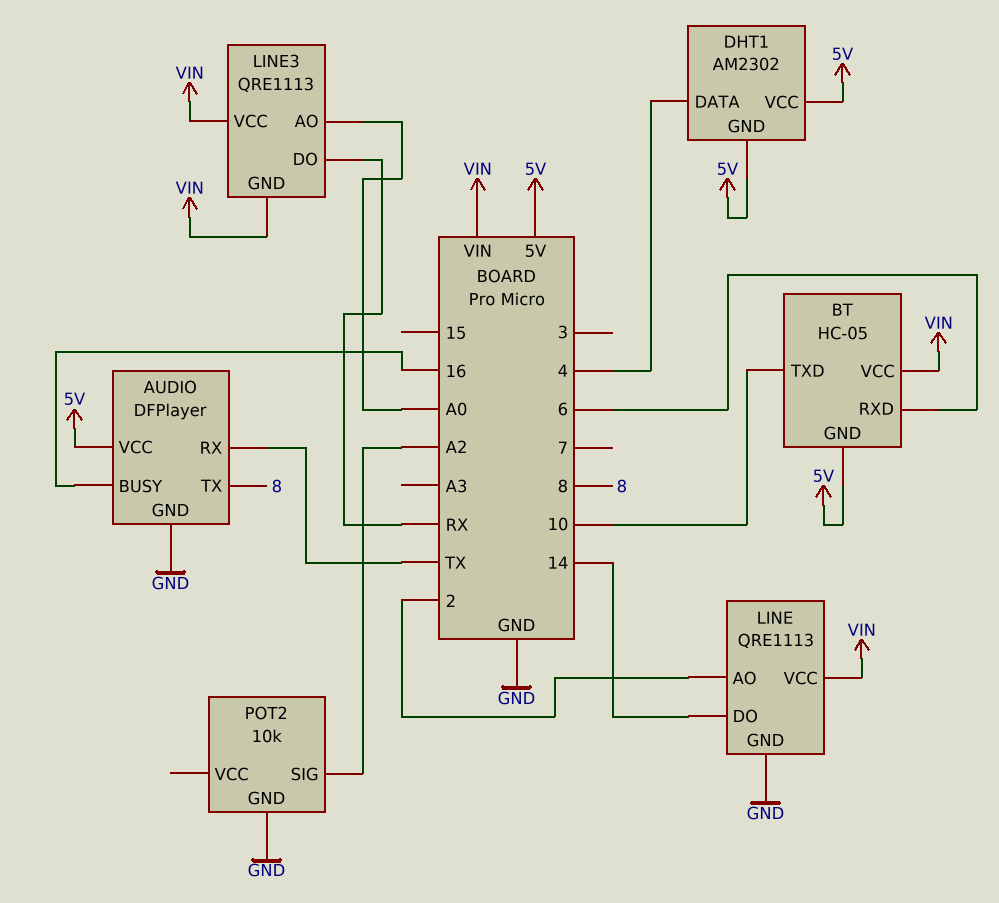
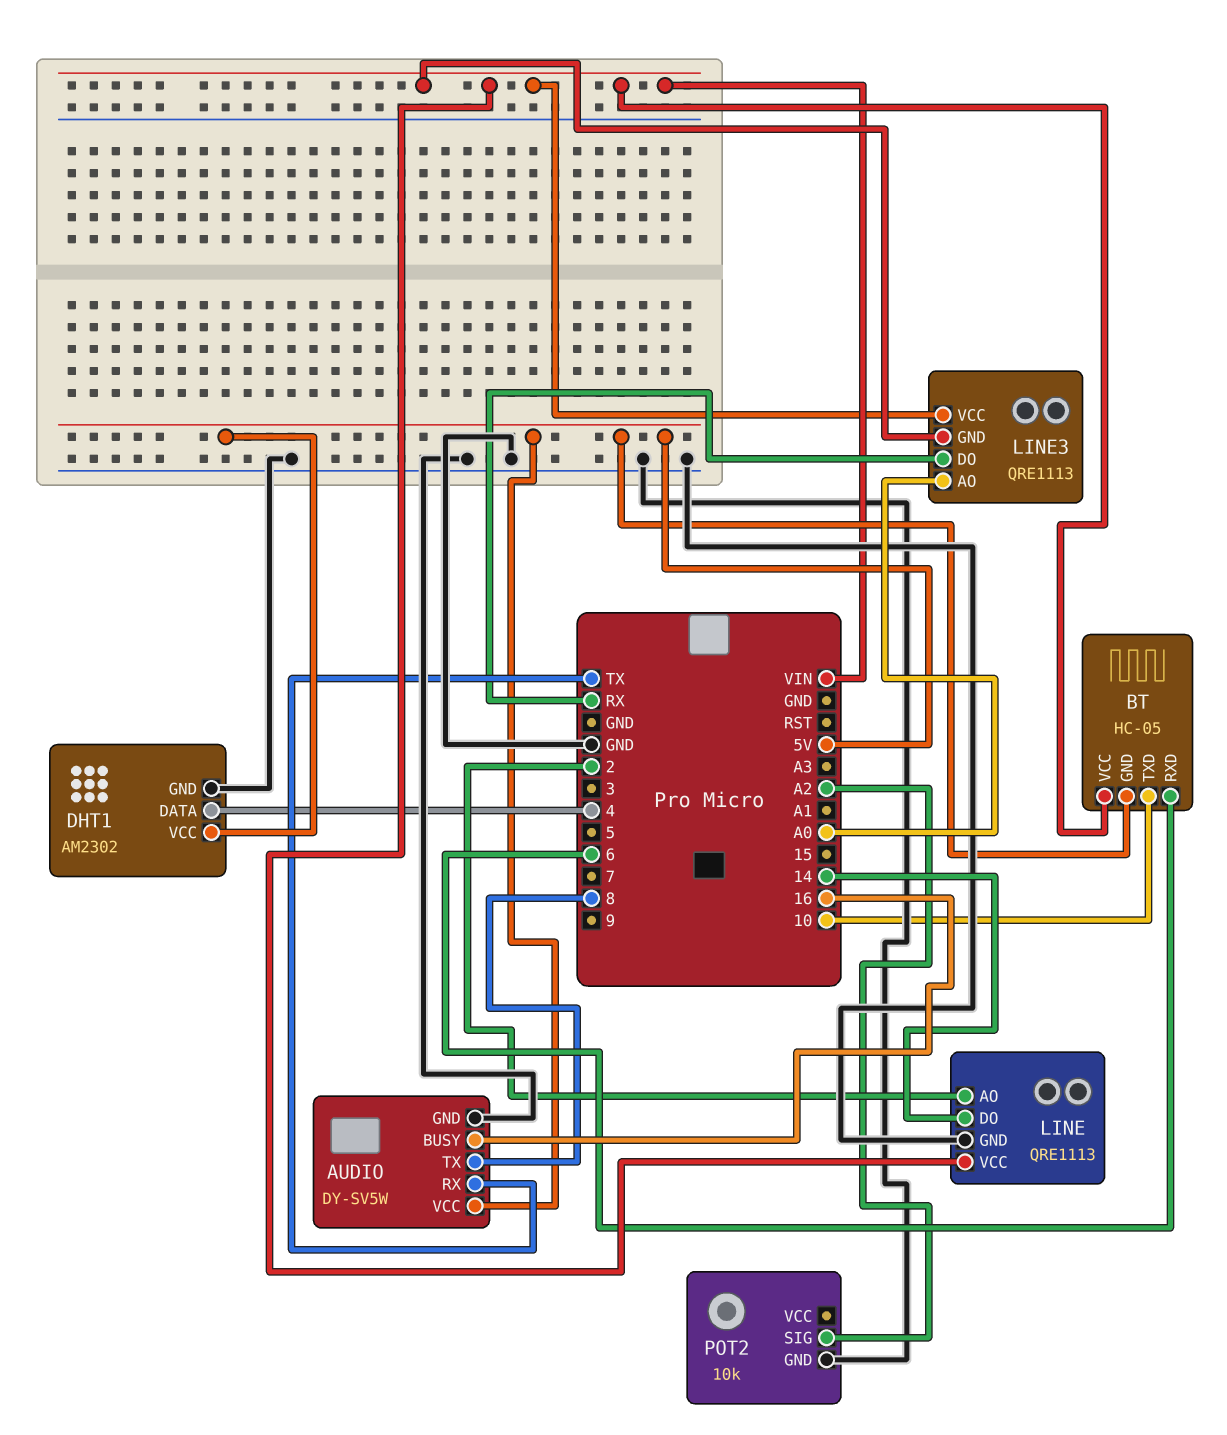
AUDIO: DFPlayer -> DY-SV5W
DHT1 pin GND: 5V -> GND

